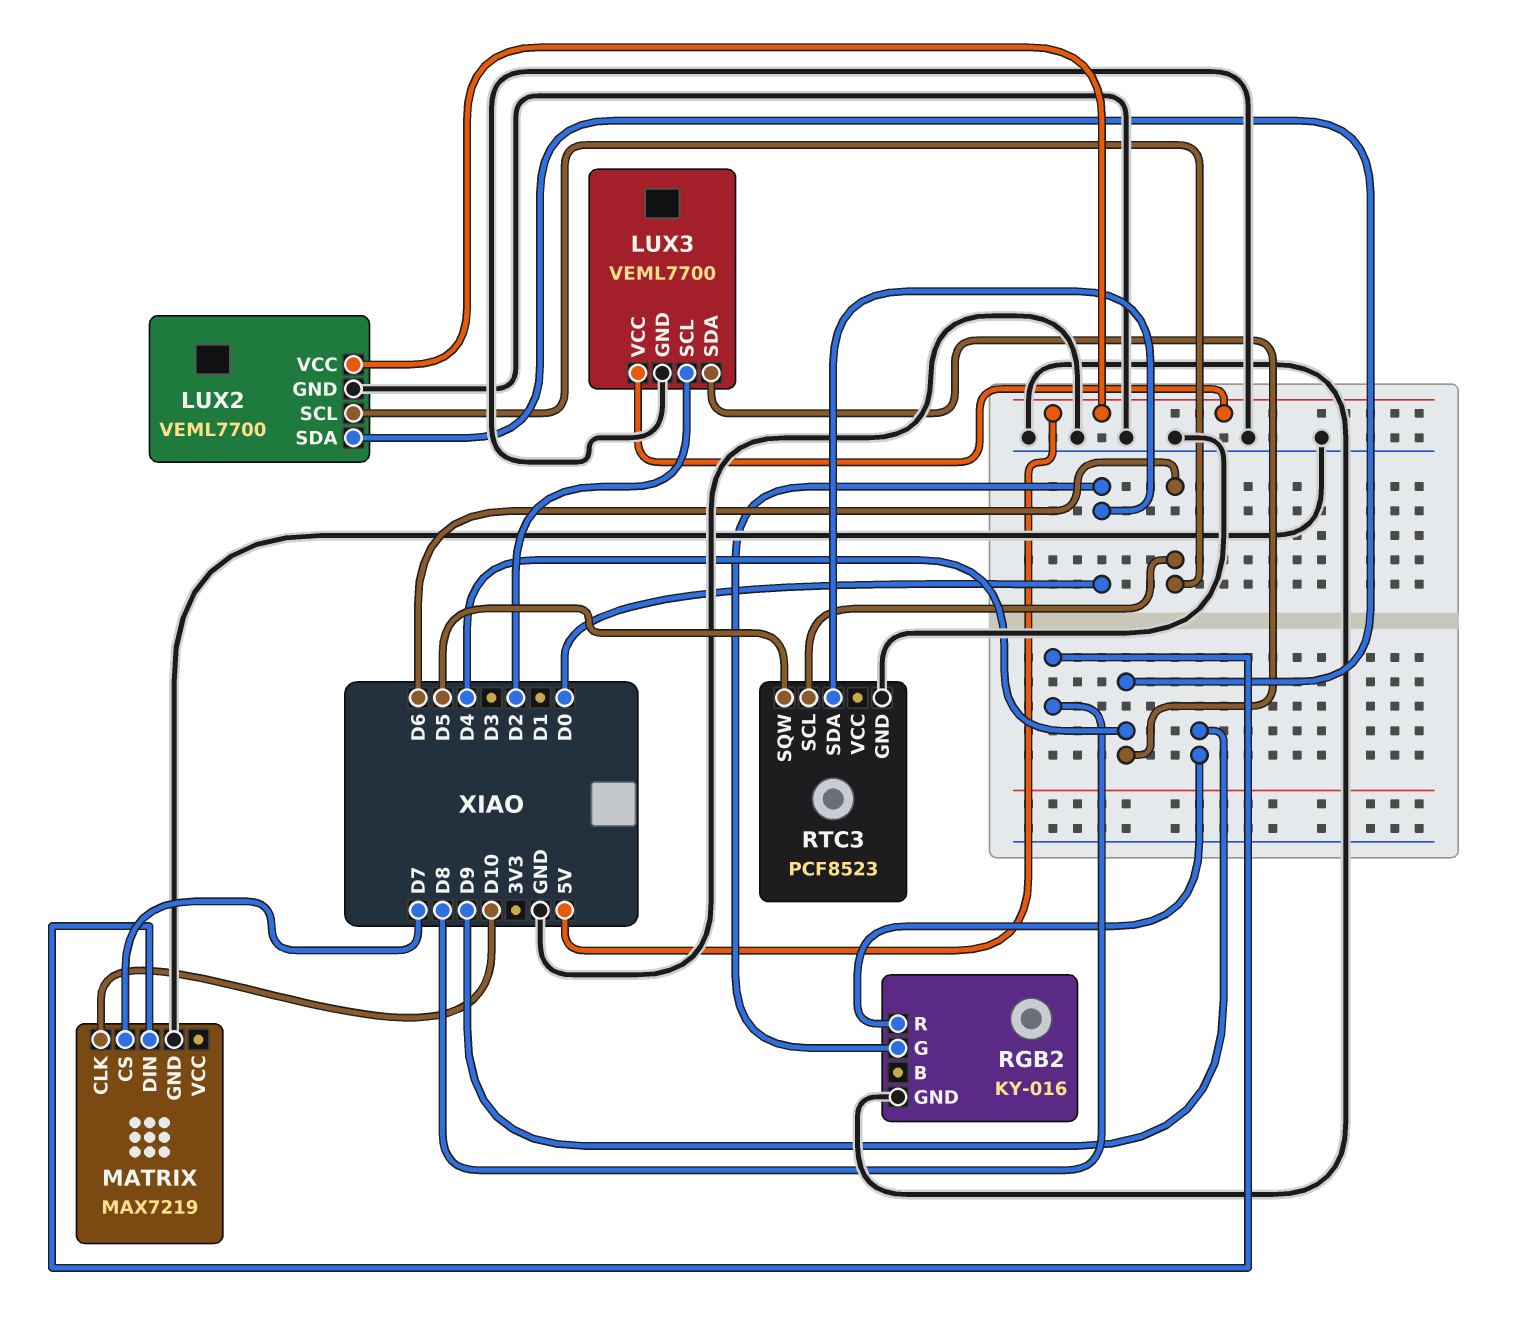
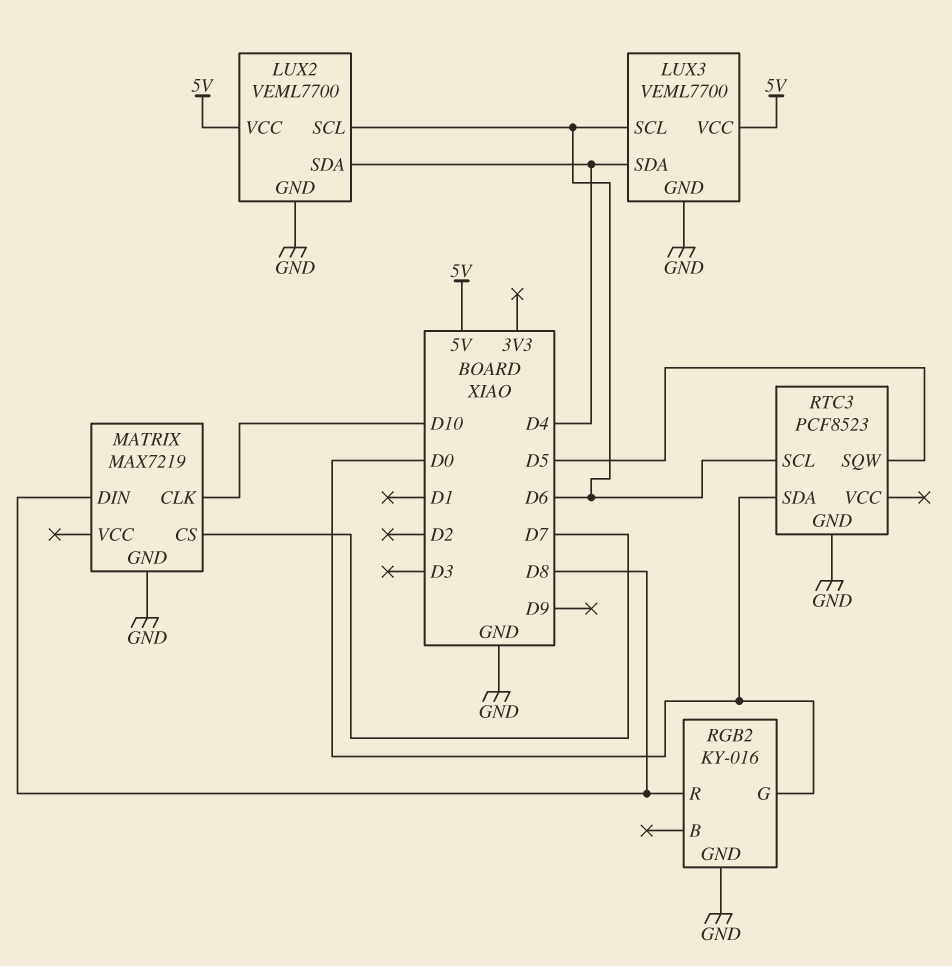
LUX3 pin SCL: D2 -> D6
RGB2 pin R: D9 -> D8

